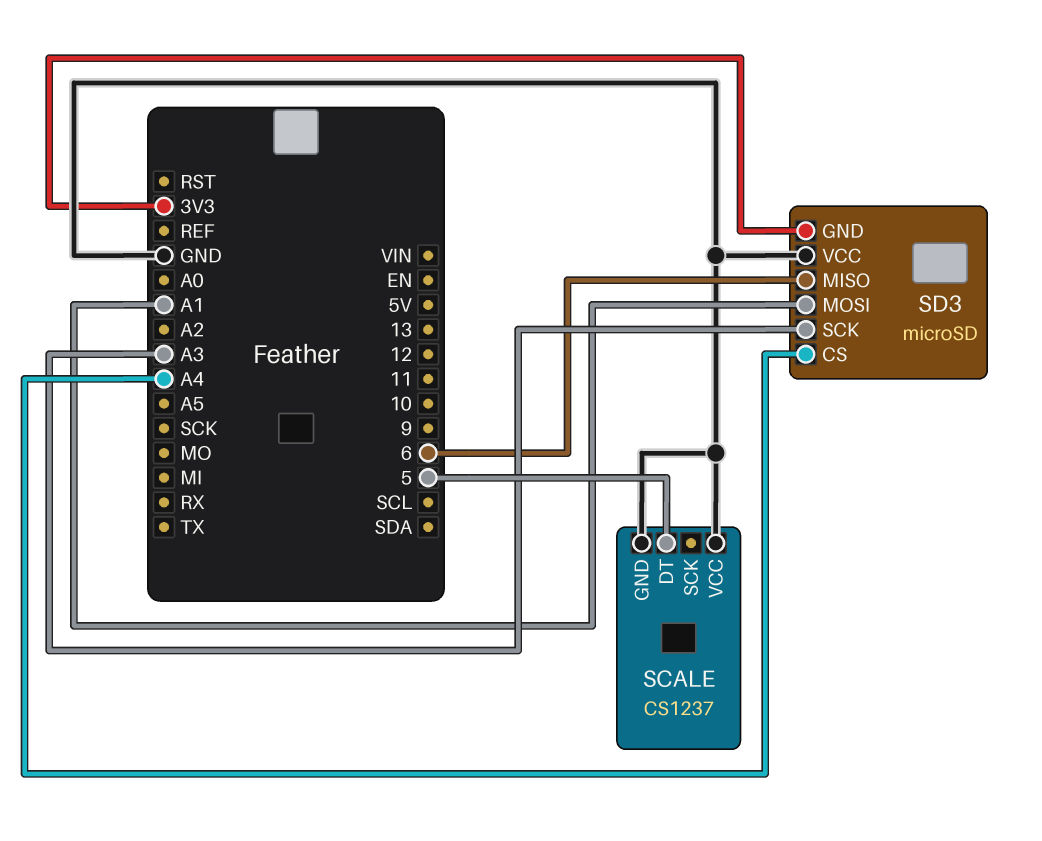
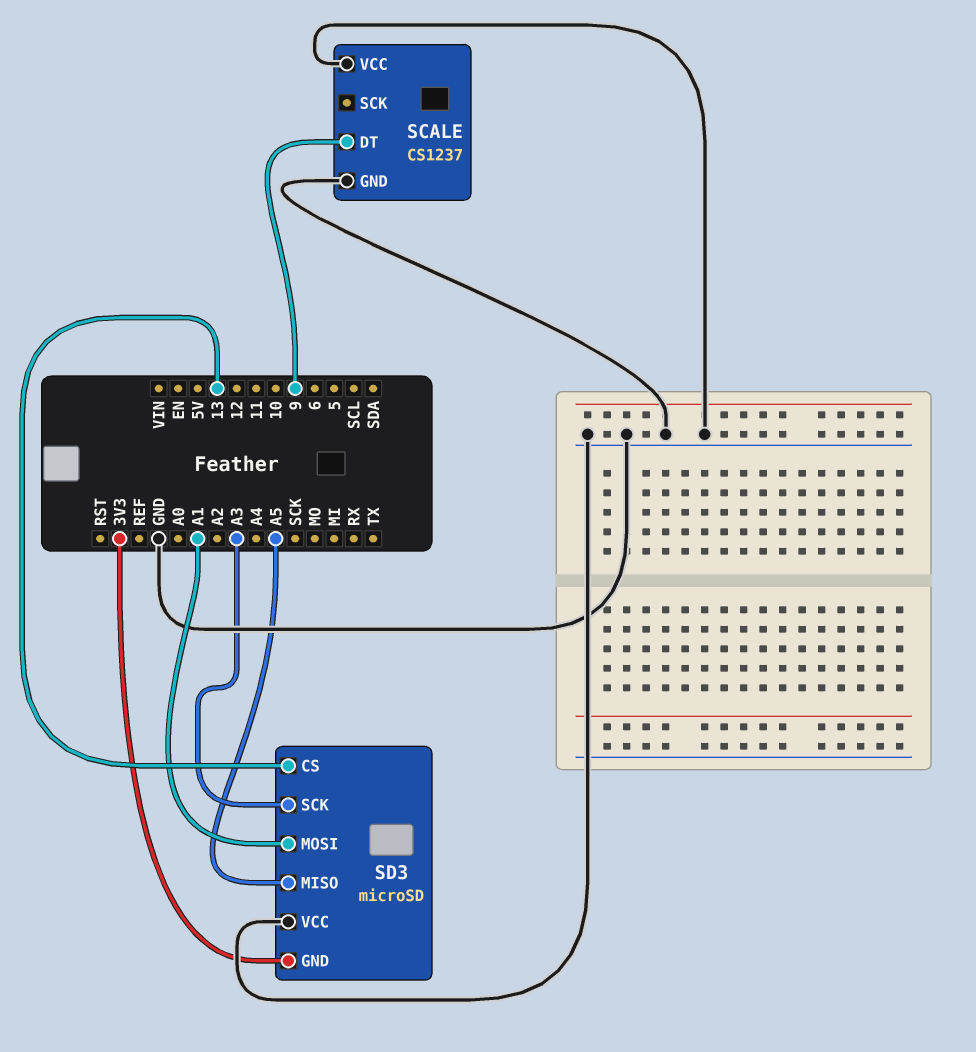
SCALE pin DT: 5 -> 9
SD3 pin CS: A4 -> 13
SD3 pin MISO: 6 -> A5

